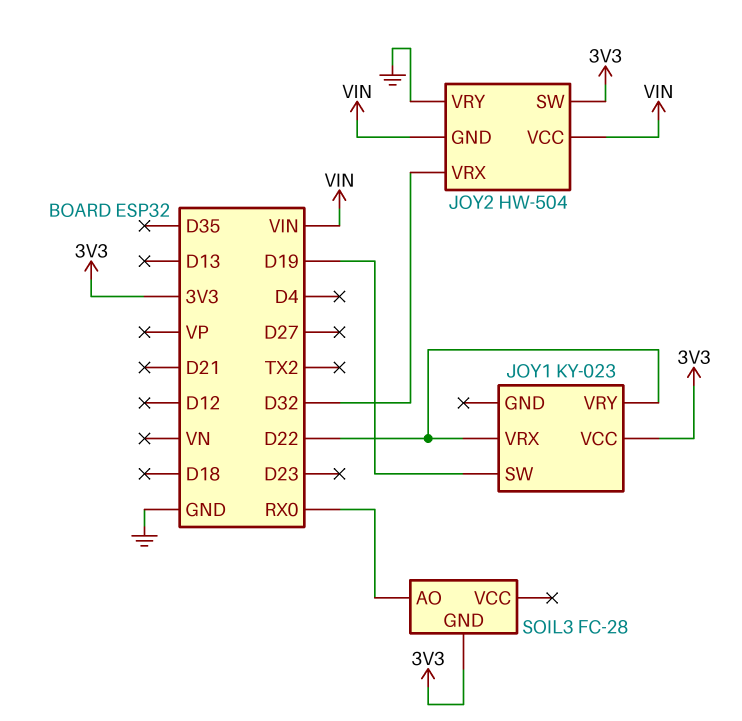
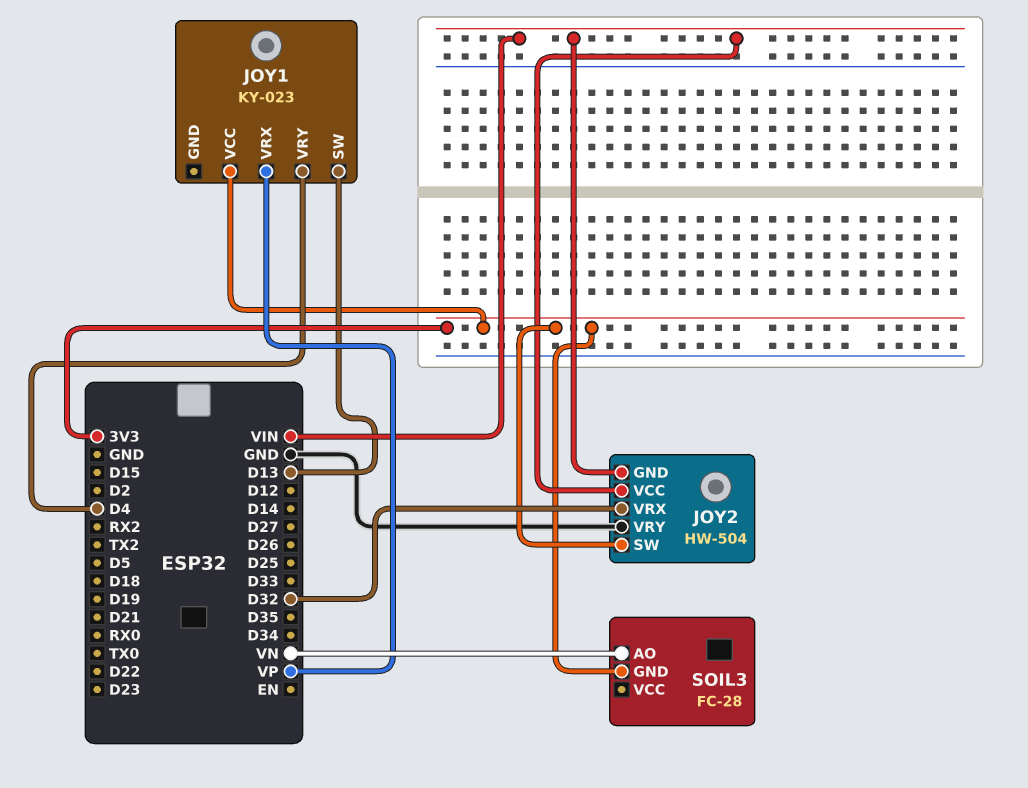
JOY1 pin SW: D19 -> D13
JOY1 pin VRX: D22 -> VP
JOY1 pin VRY: D22 -> D4
SOIL3 pin AO: RX0 -> VN

